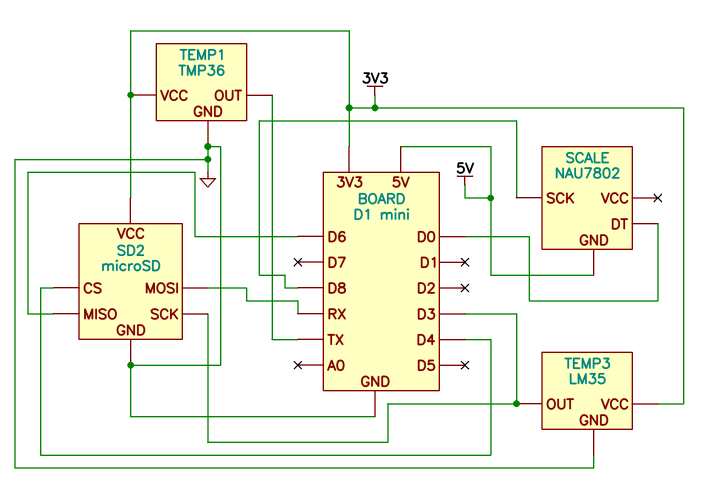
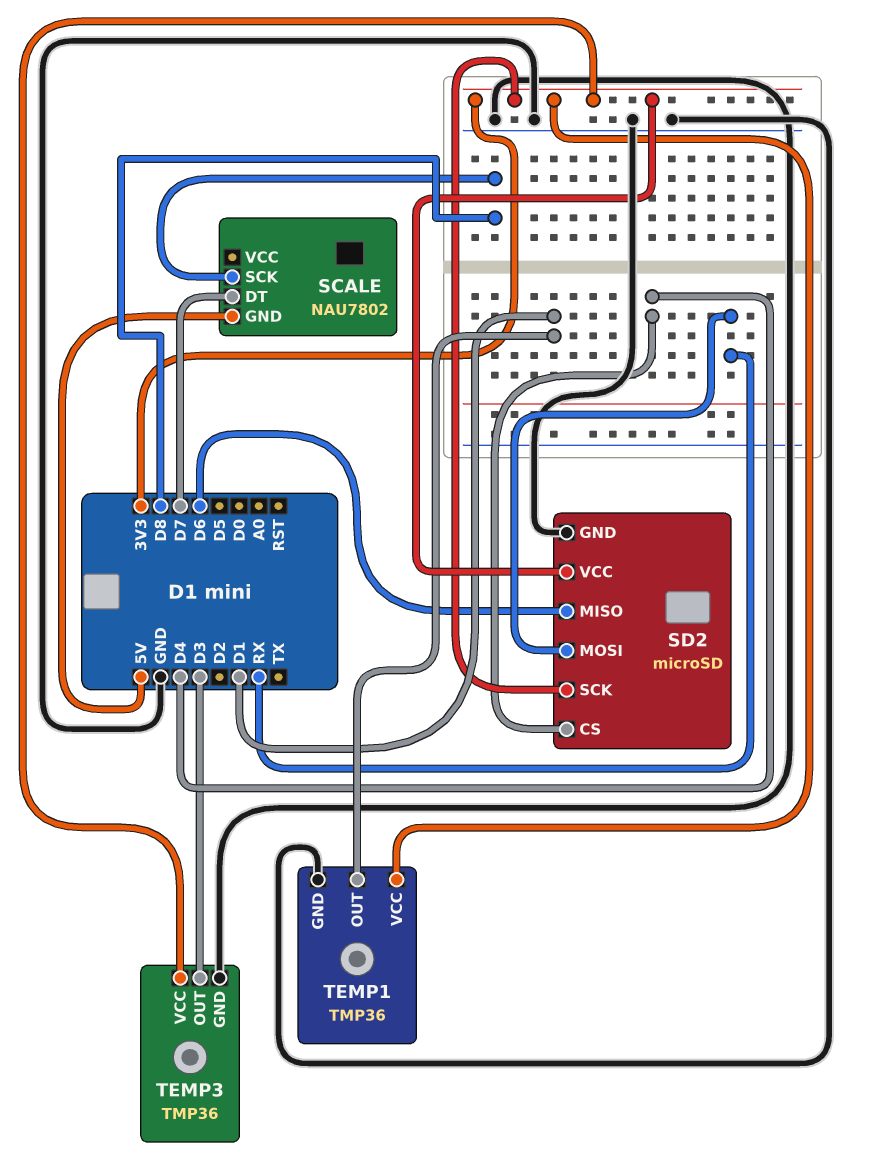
SCALE pin DT: D0 -> D7
SD2 pin SCK: D3 -> 3V3
TEMP1 pin OUT: TX -> D1
TEMP3: LM35 -> TMP36

